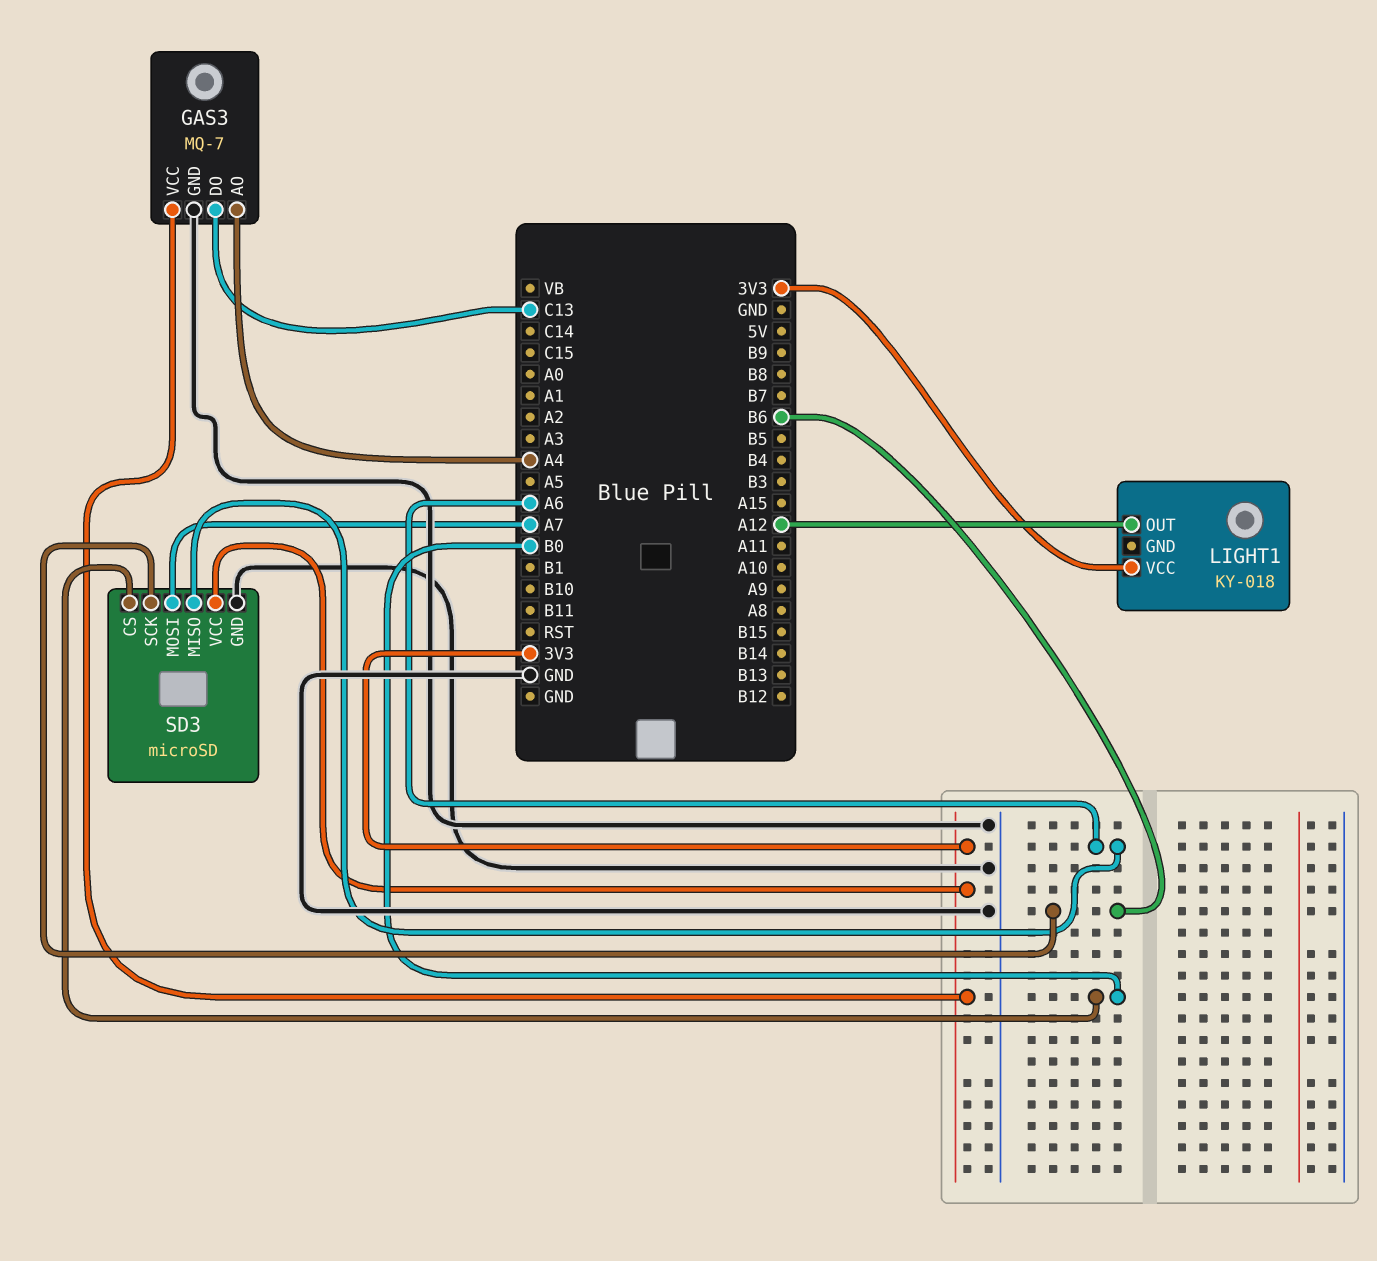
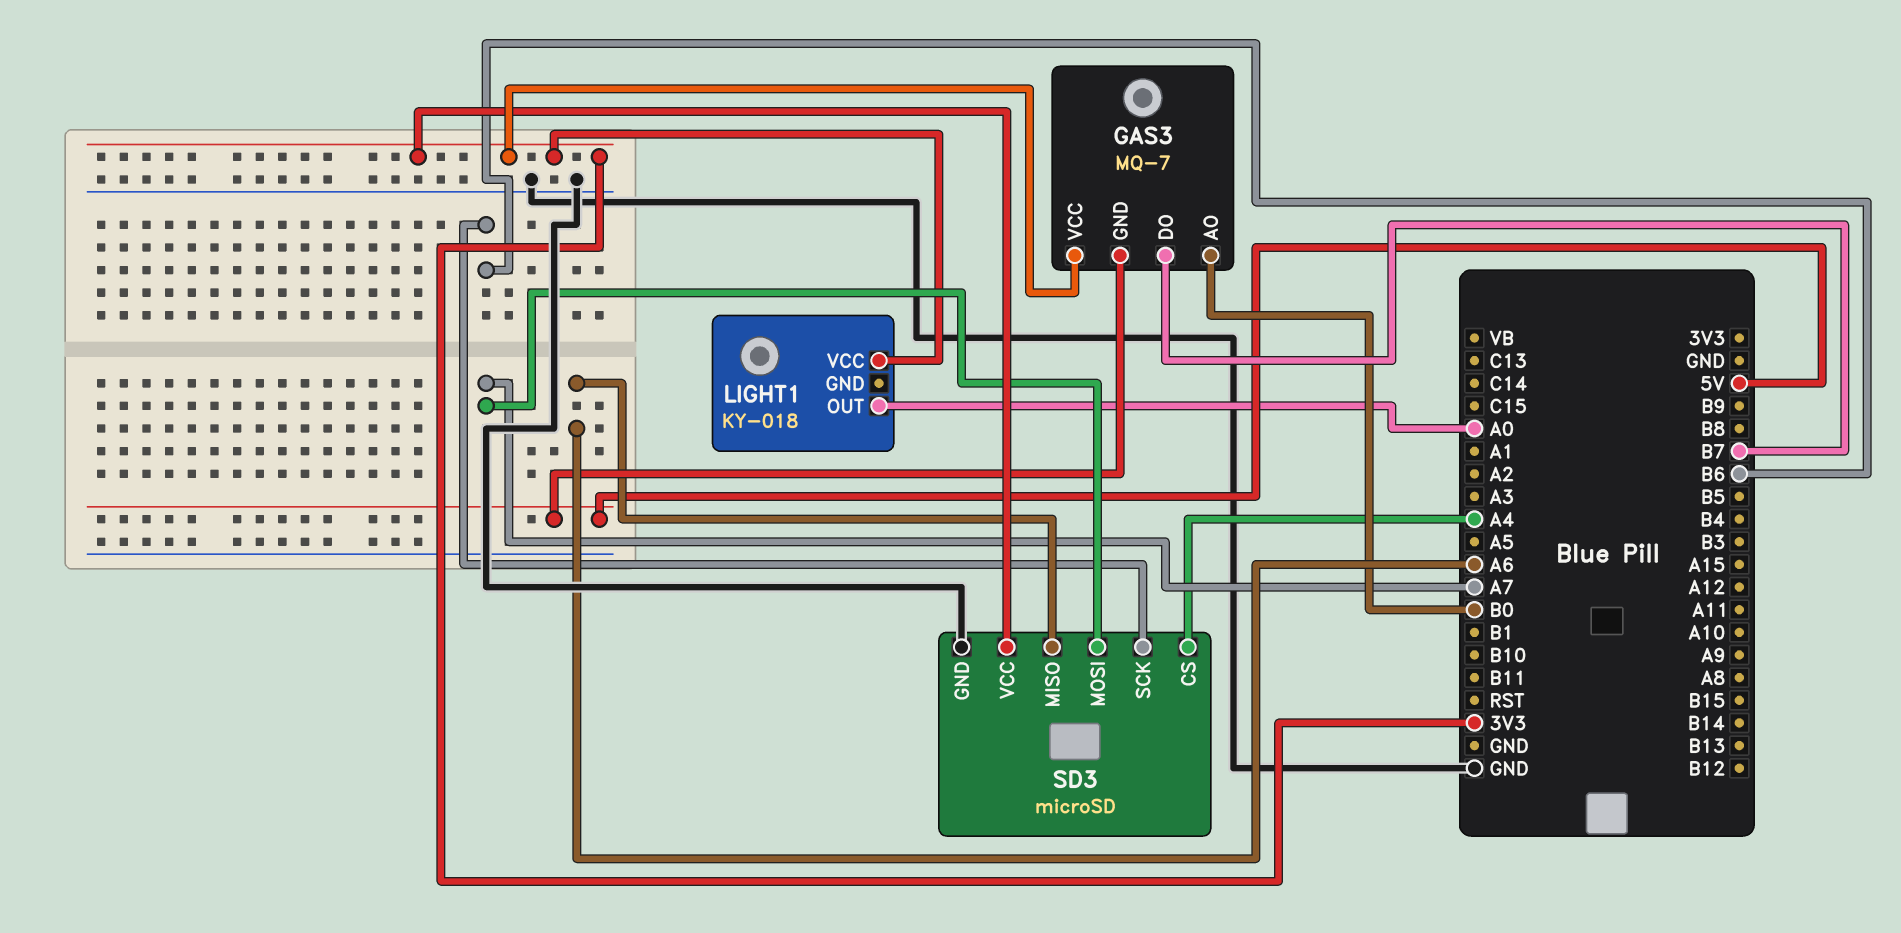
GAS3 pin AO: A4 -> B0
GAS3 pin DO: C13 -> B7
GAS3 pin GND: GND -> 5V
LIGHT1 pin OUT: A12 -> A0
SD3 pin CS: B0 -> A4

